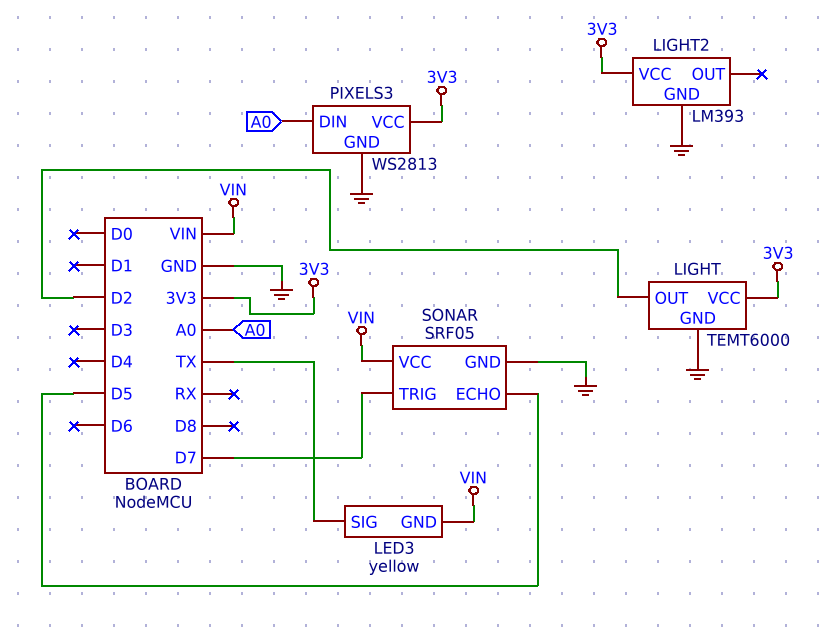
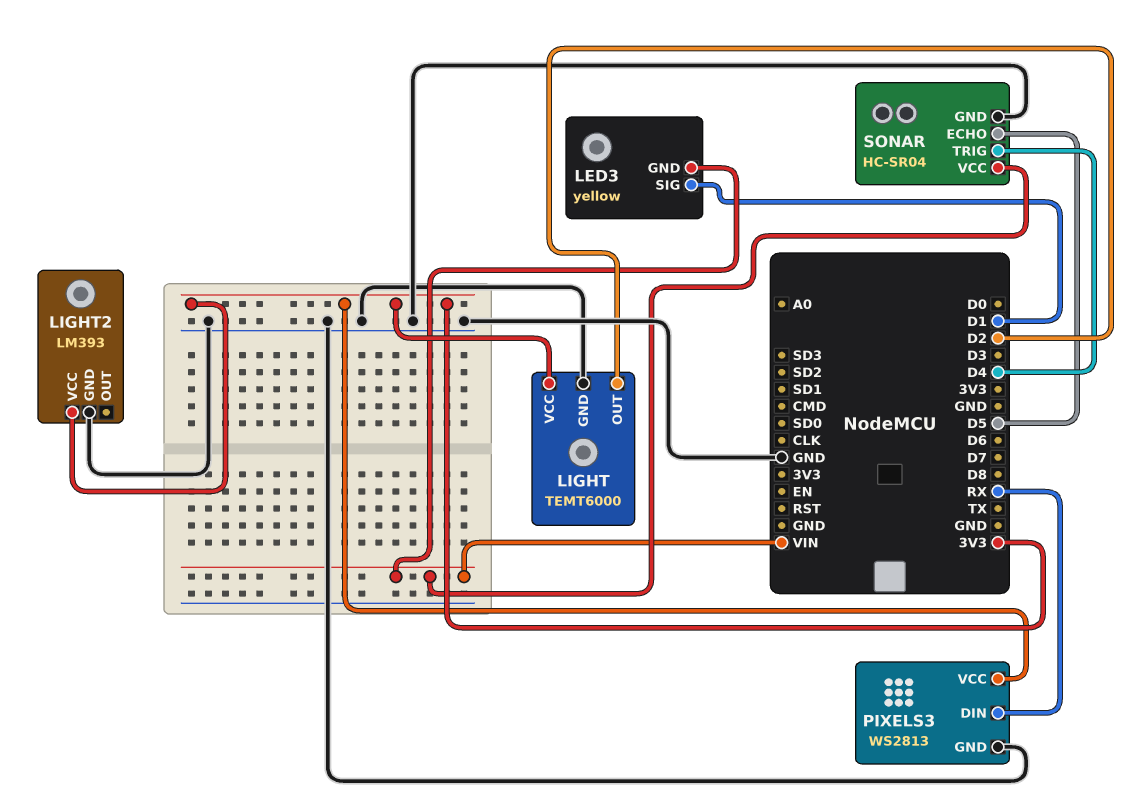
LED3 pin SIG: TX -> D1
PIXELS3 pin DIN: A0 -> RX
SONAR: SRF05 -> HC-SR04
SONAR pin TRIG: D7 -> D4

